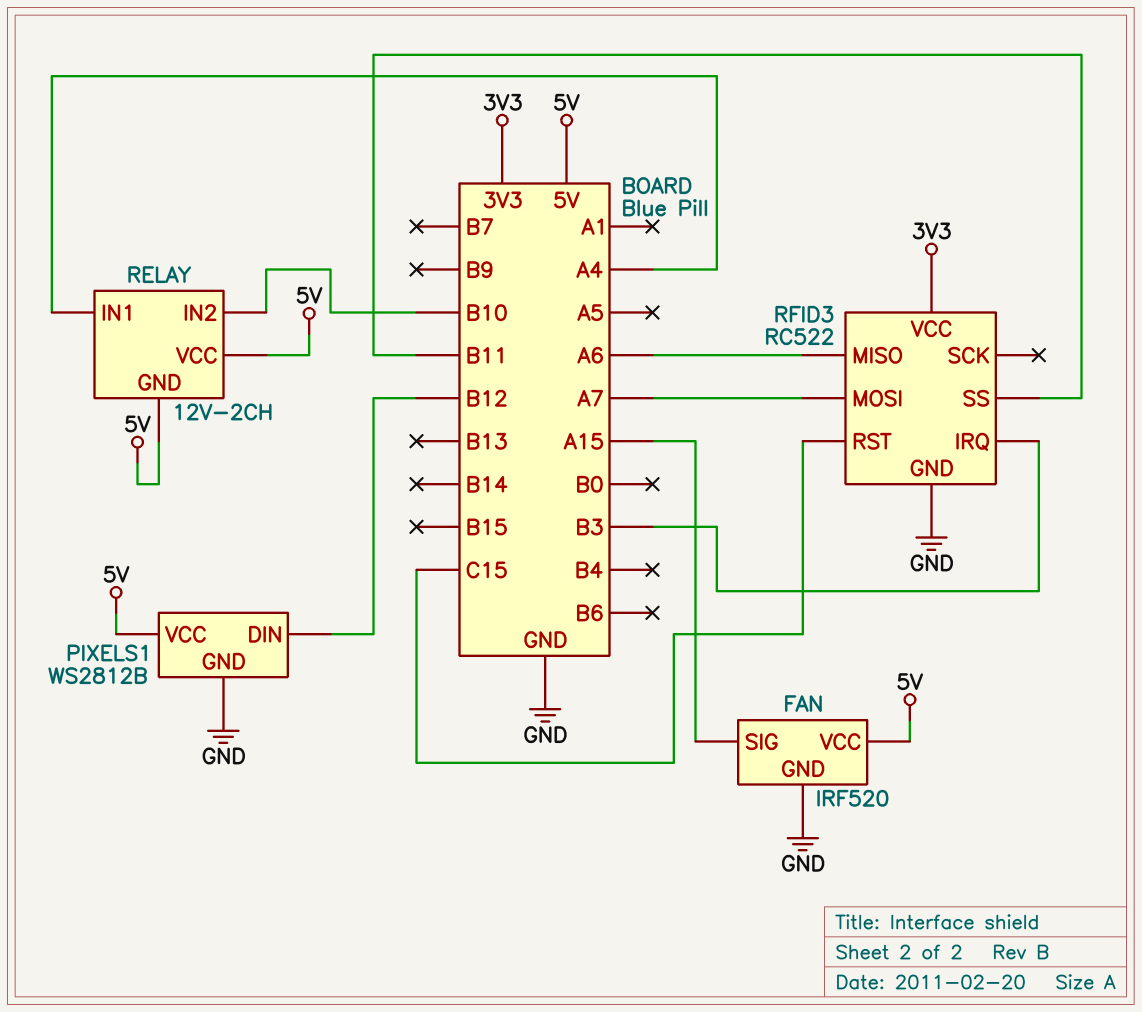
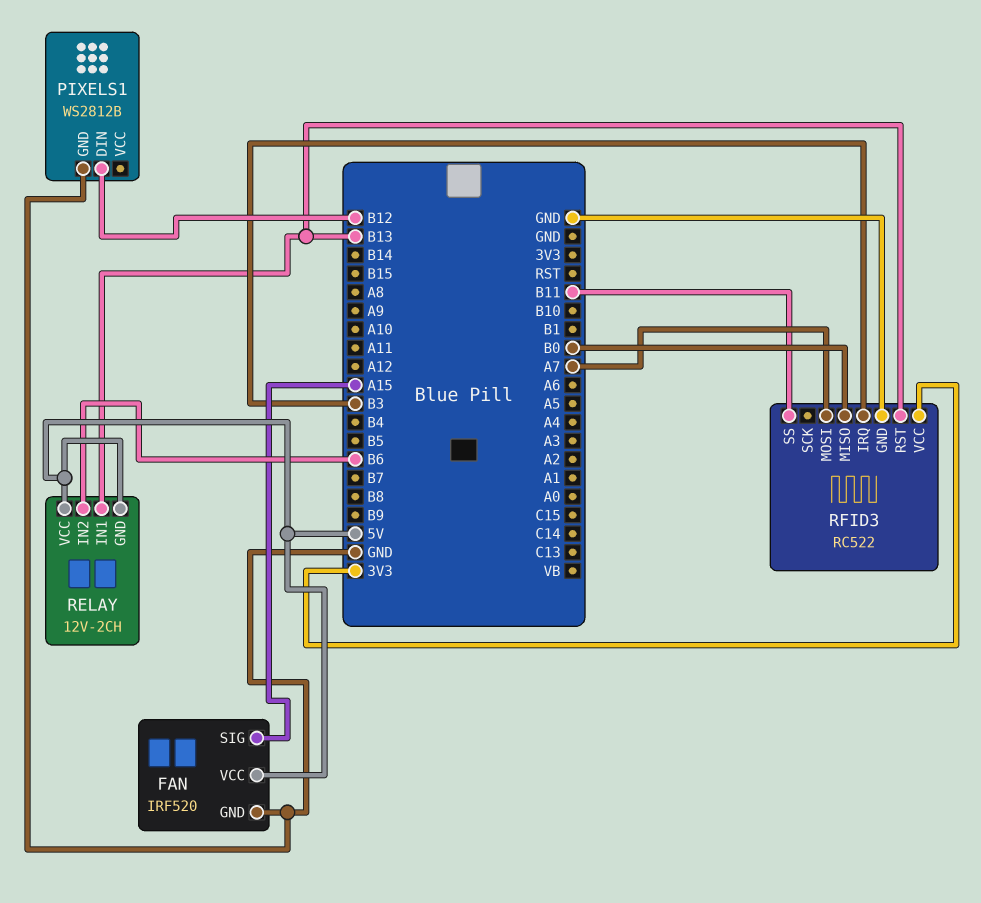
PIXELS1 pin VCC: 5V -> none
RELAY pin IN1: A4 -> B13
RELAY pin IN2: B10 -> B6
RFID3 pin MISO: A6 -> B0
RFID3 pin RST: C15 -> B13

